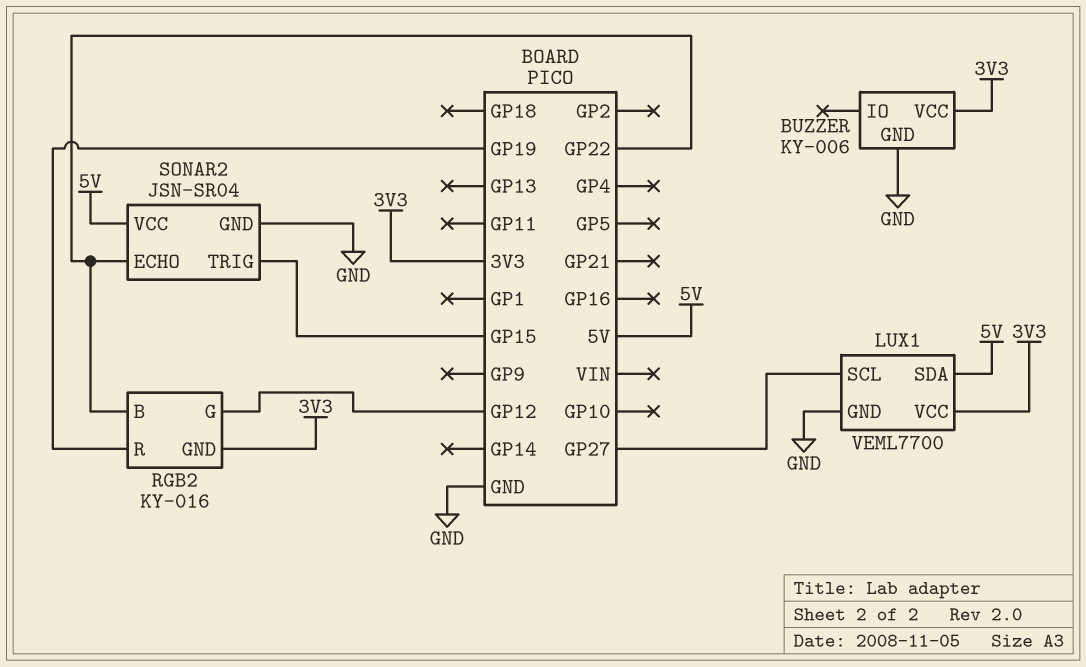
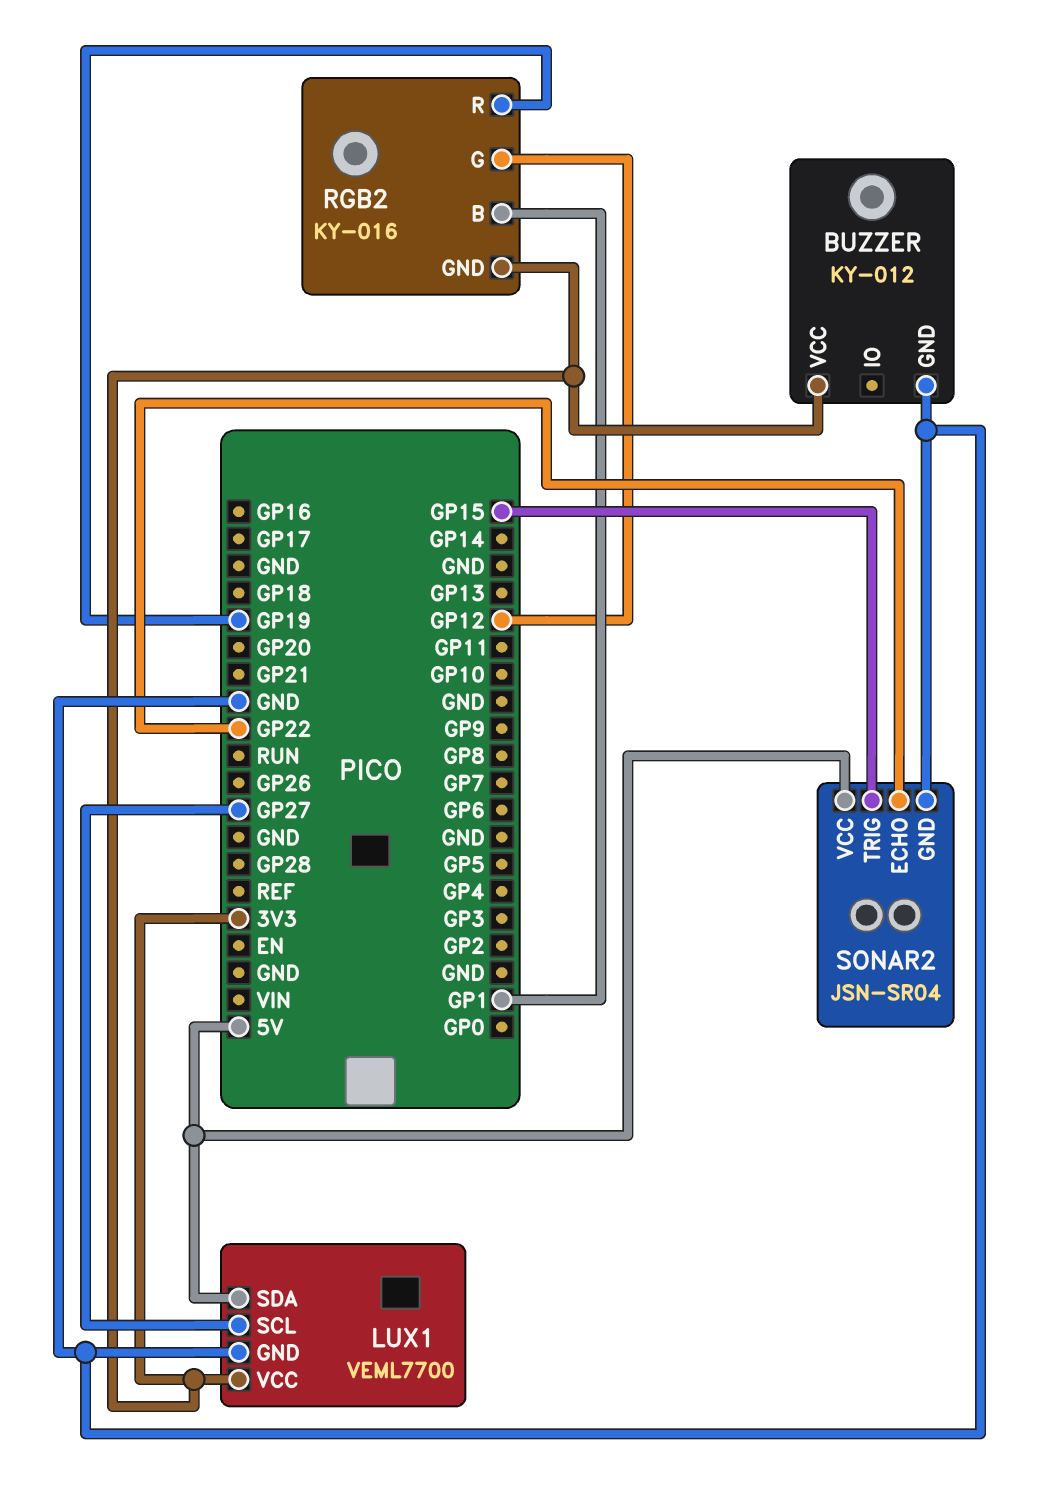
BUZZER: KY-006 -> KY-012
RGB2 pin B: GP22 -> GP1

